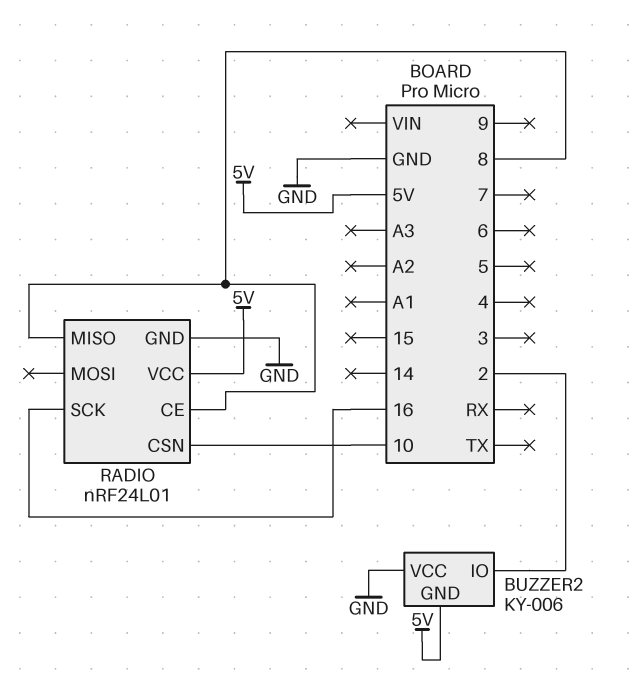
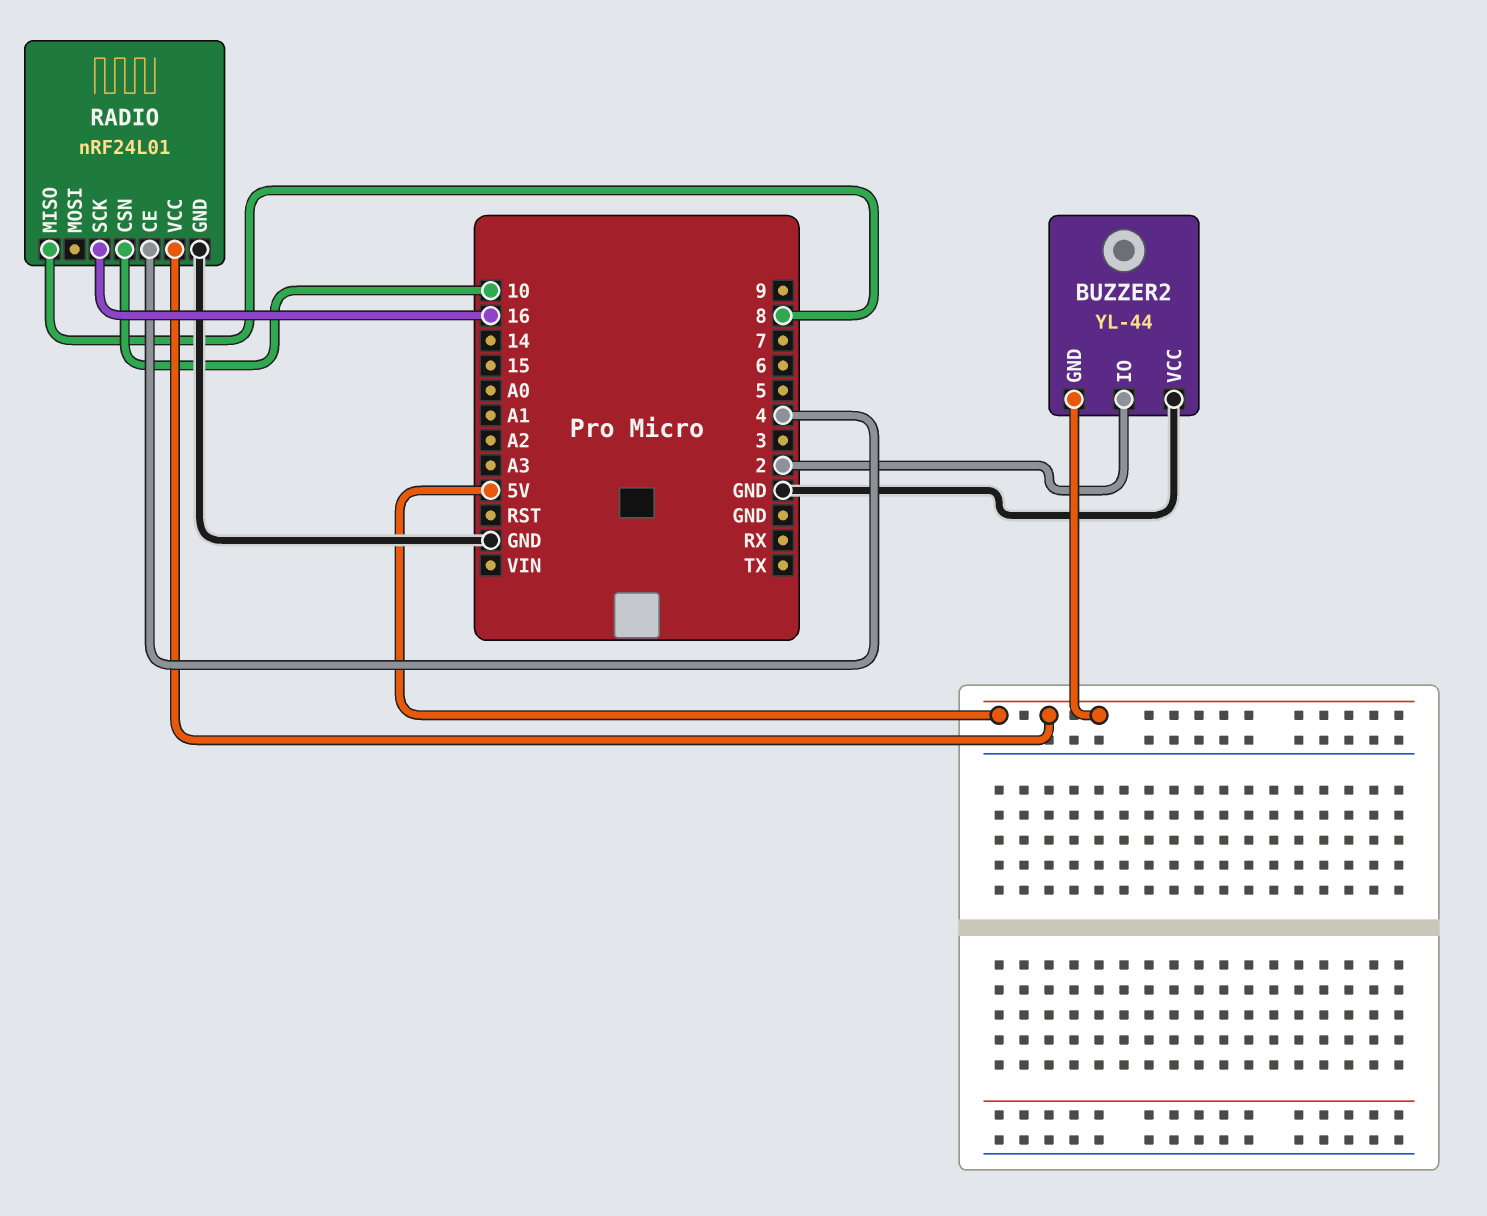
BUZZER2: KY-006 -> YL-44
RADIO pin CE: 8 -> 4

